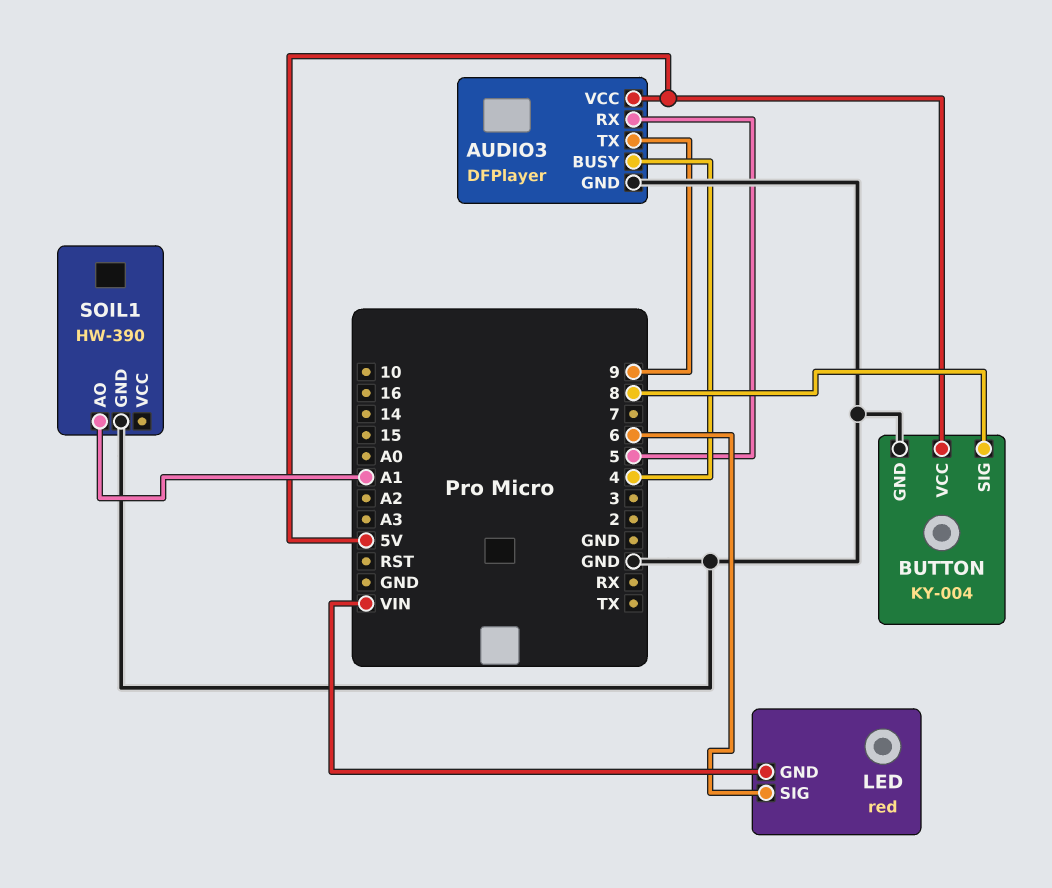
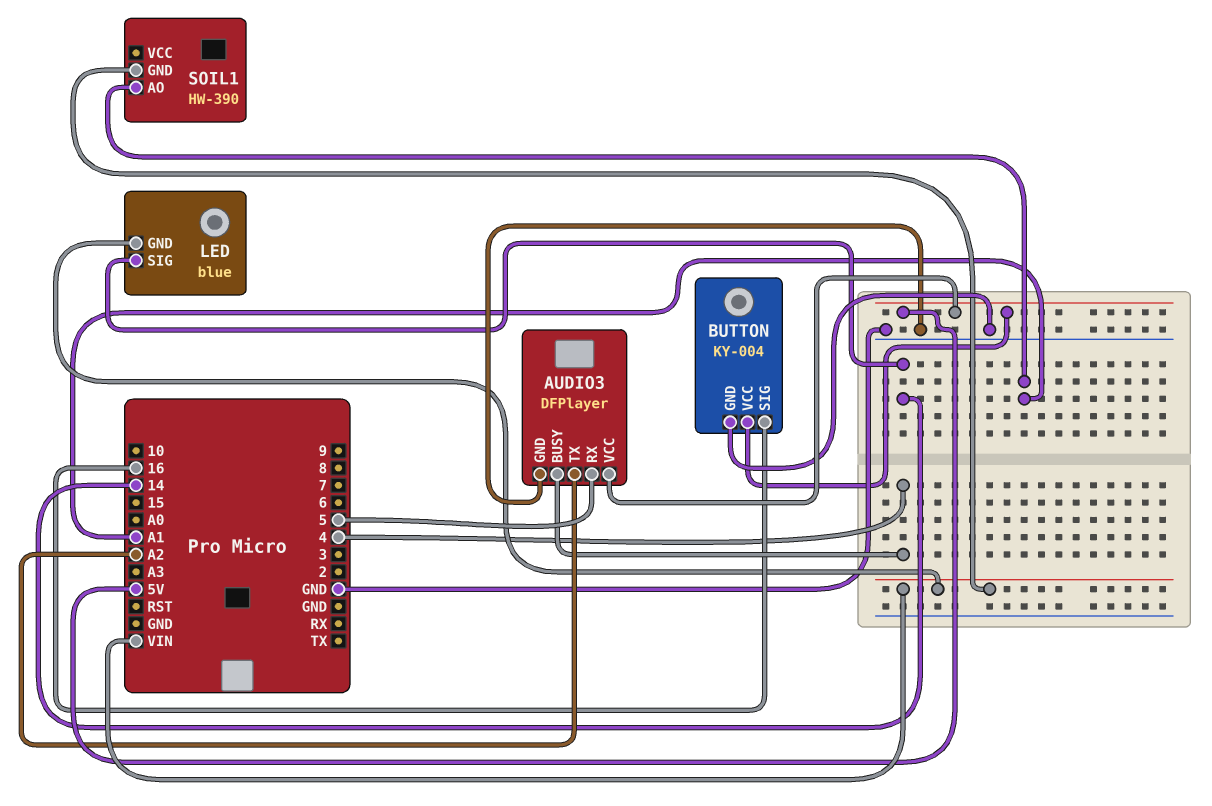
AUDIO3 pin TX: 9 -> A2
BUTTON pin SIG: 8 -> 16
LED: red -> blue
LED pin SIG: 6 -> 14
SOIL1 pin GND: GND -> VIN

